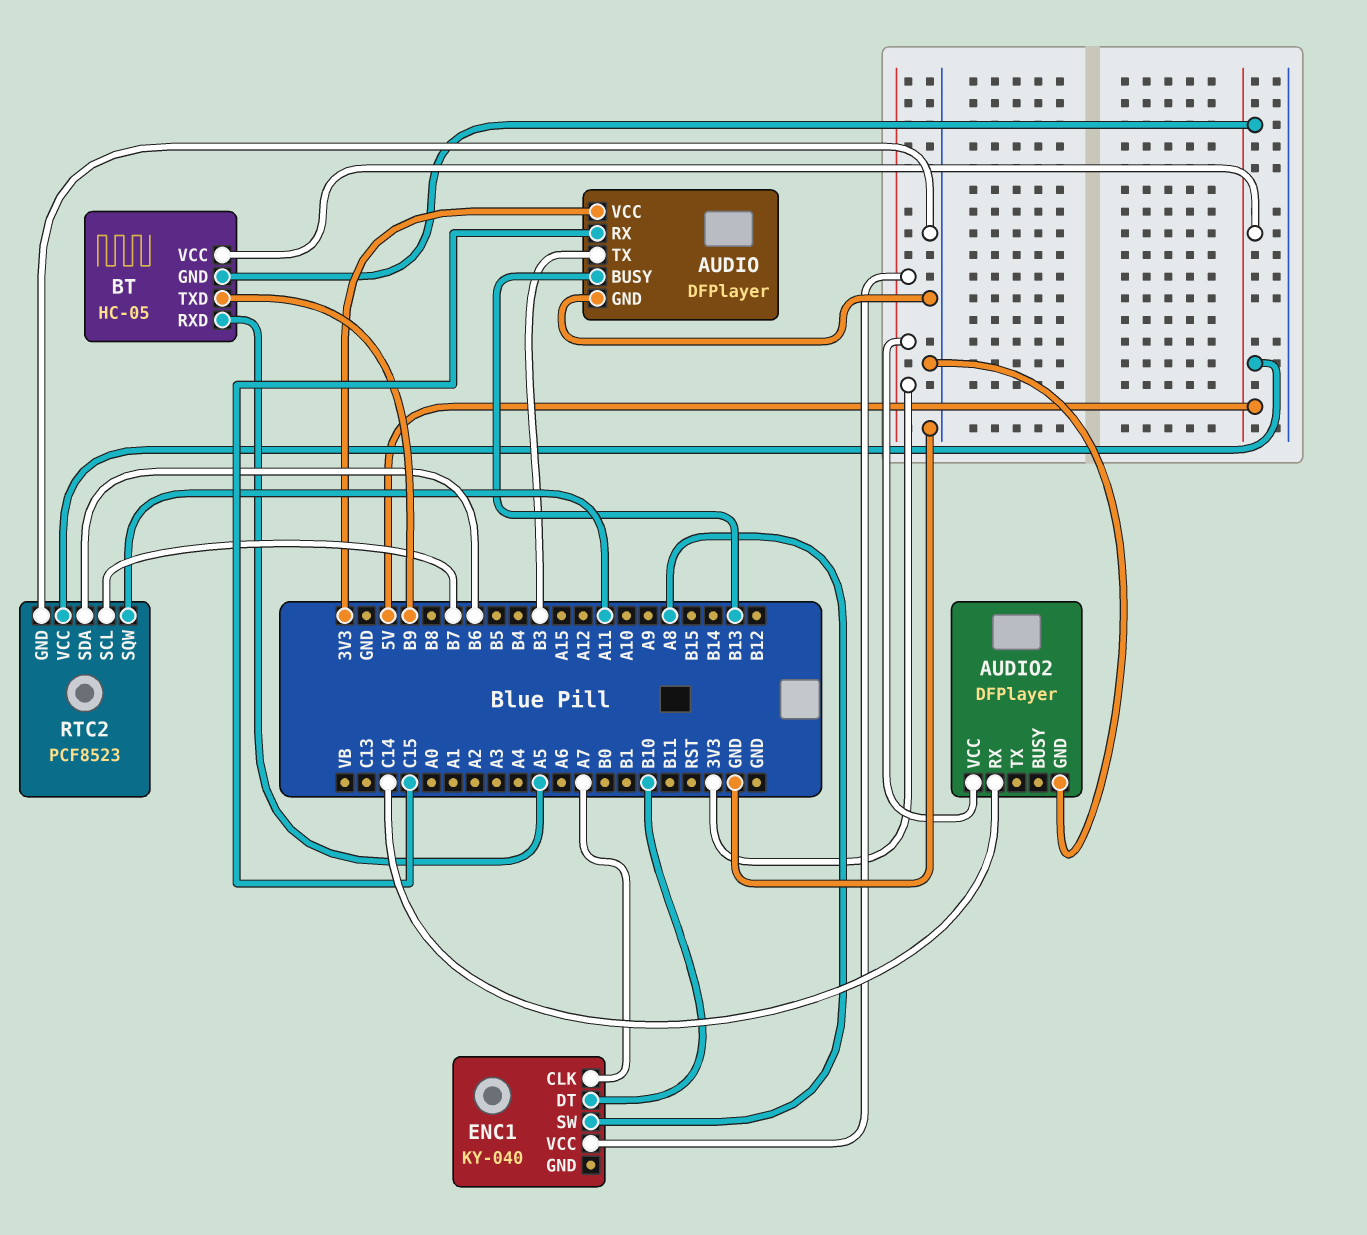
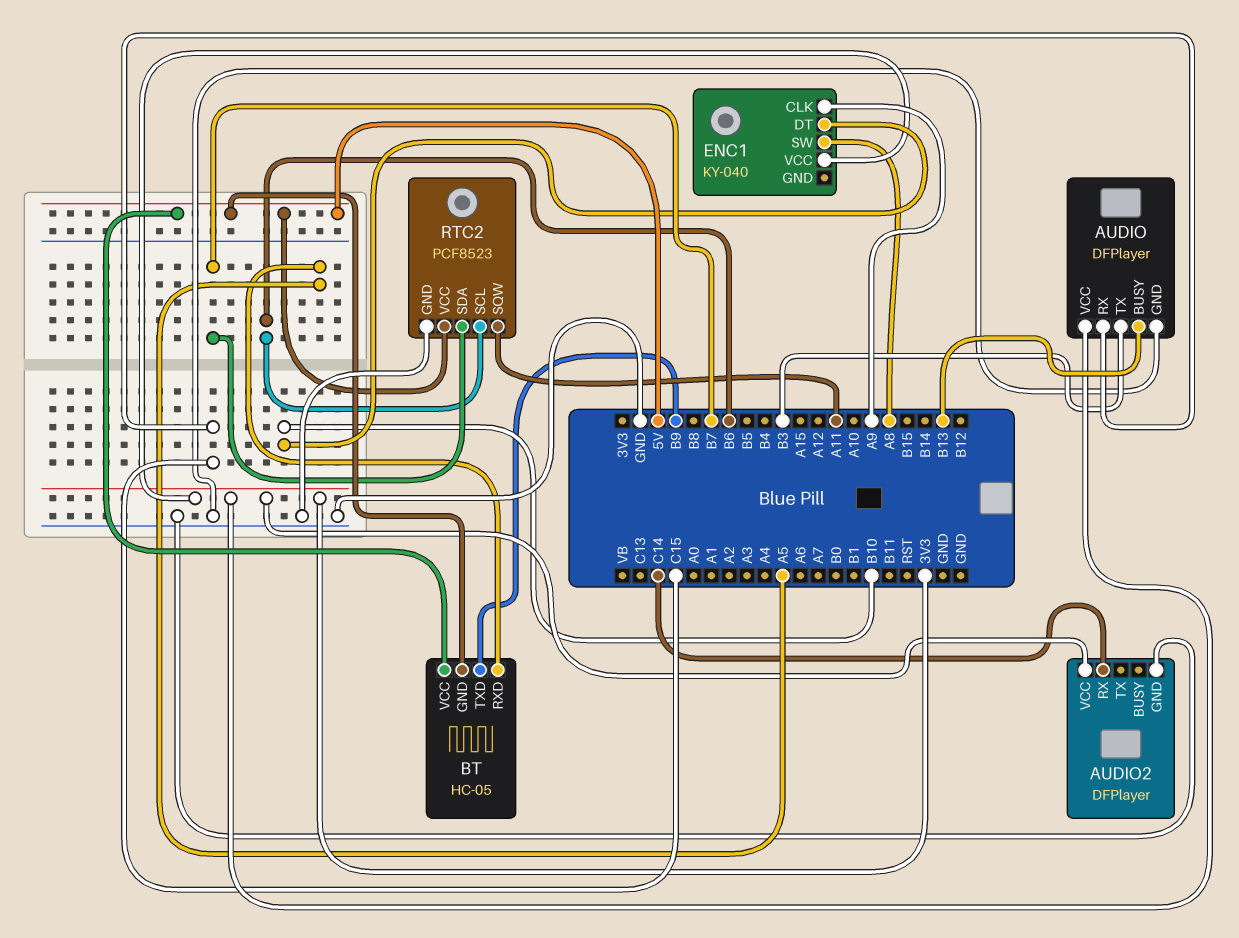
ENC1 pin CLK: A7 -> A9
RTC2 pin SCL: B7 -> B6
RTC2 pin SDA: B6 -> B7

